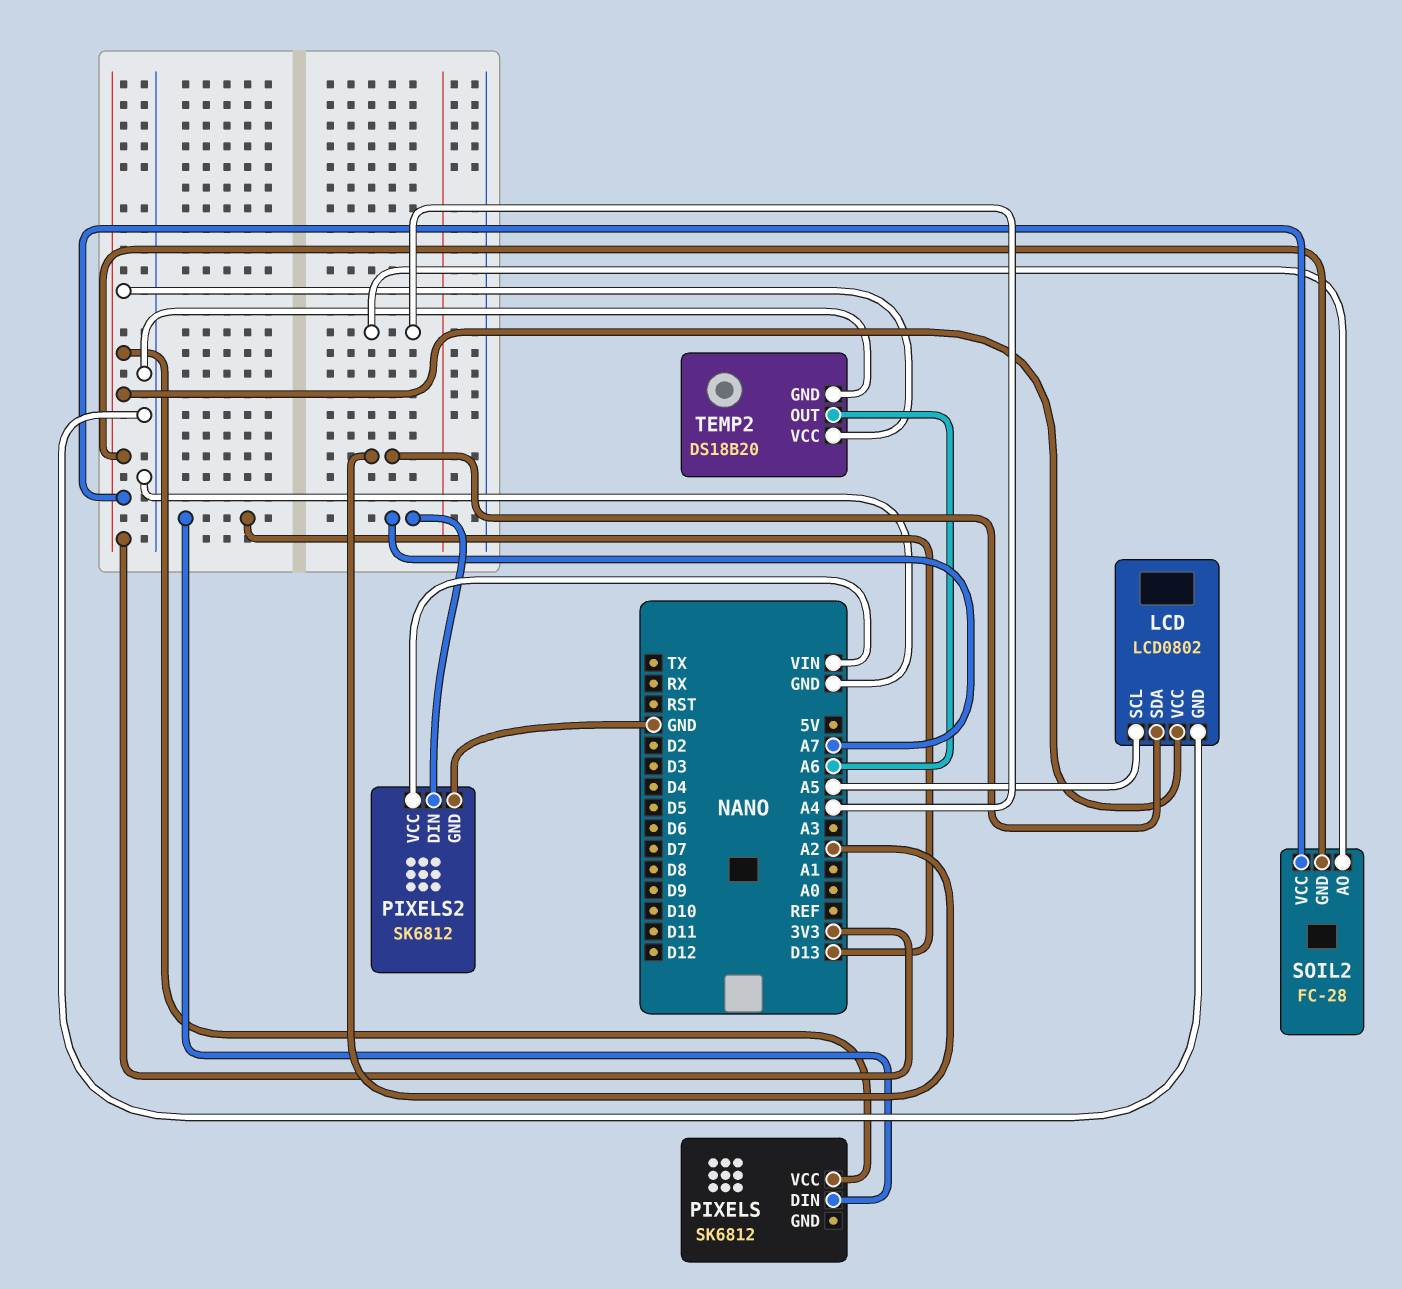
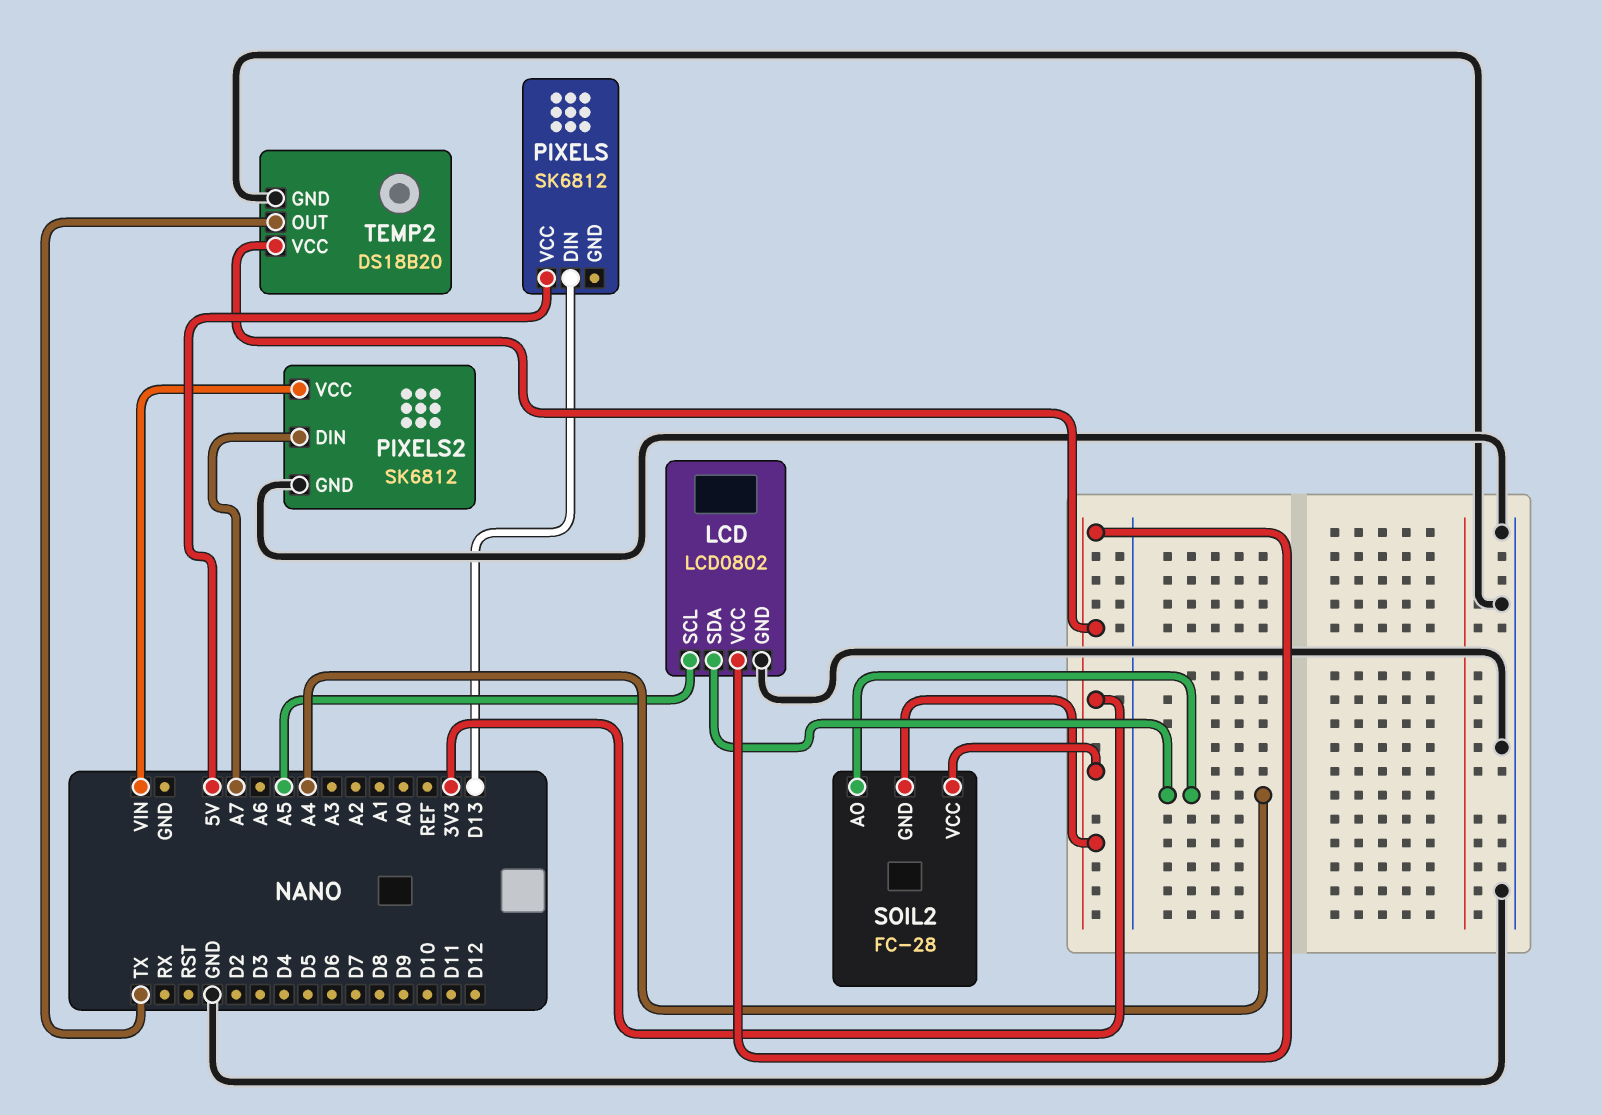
LCD pin SDA: A2 -> A4
PIXELS pin VCC: 3V3 -> 5V
TEMP2 pin OUT: A6 -> TX

